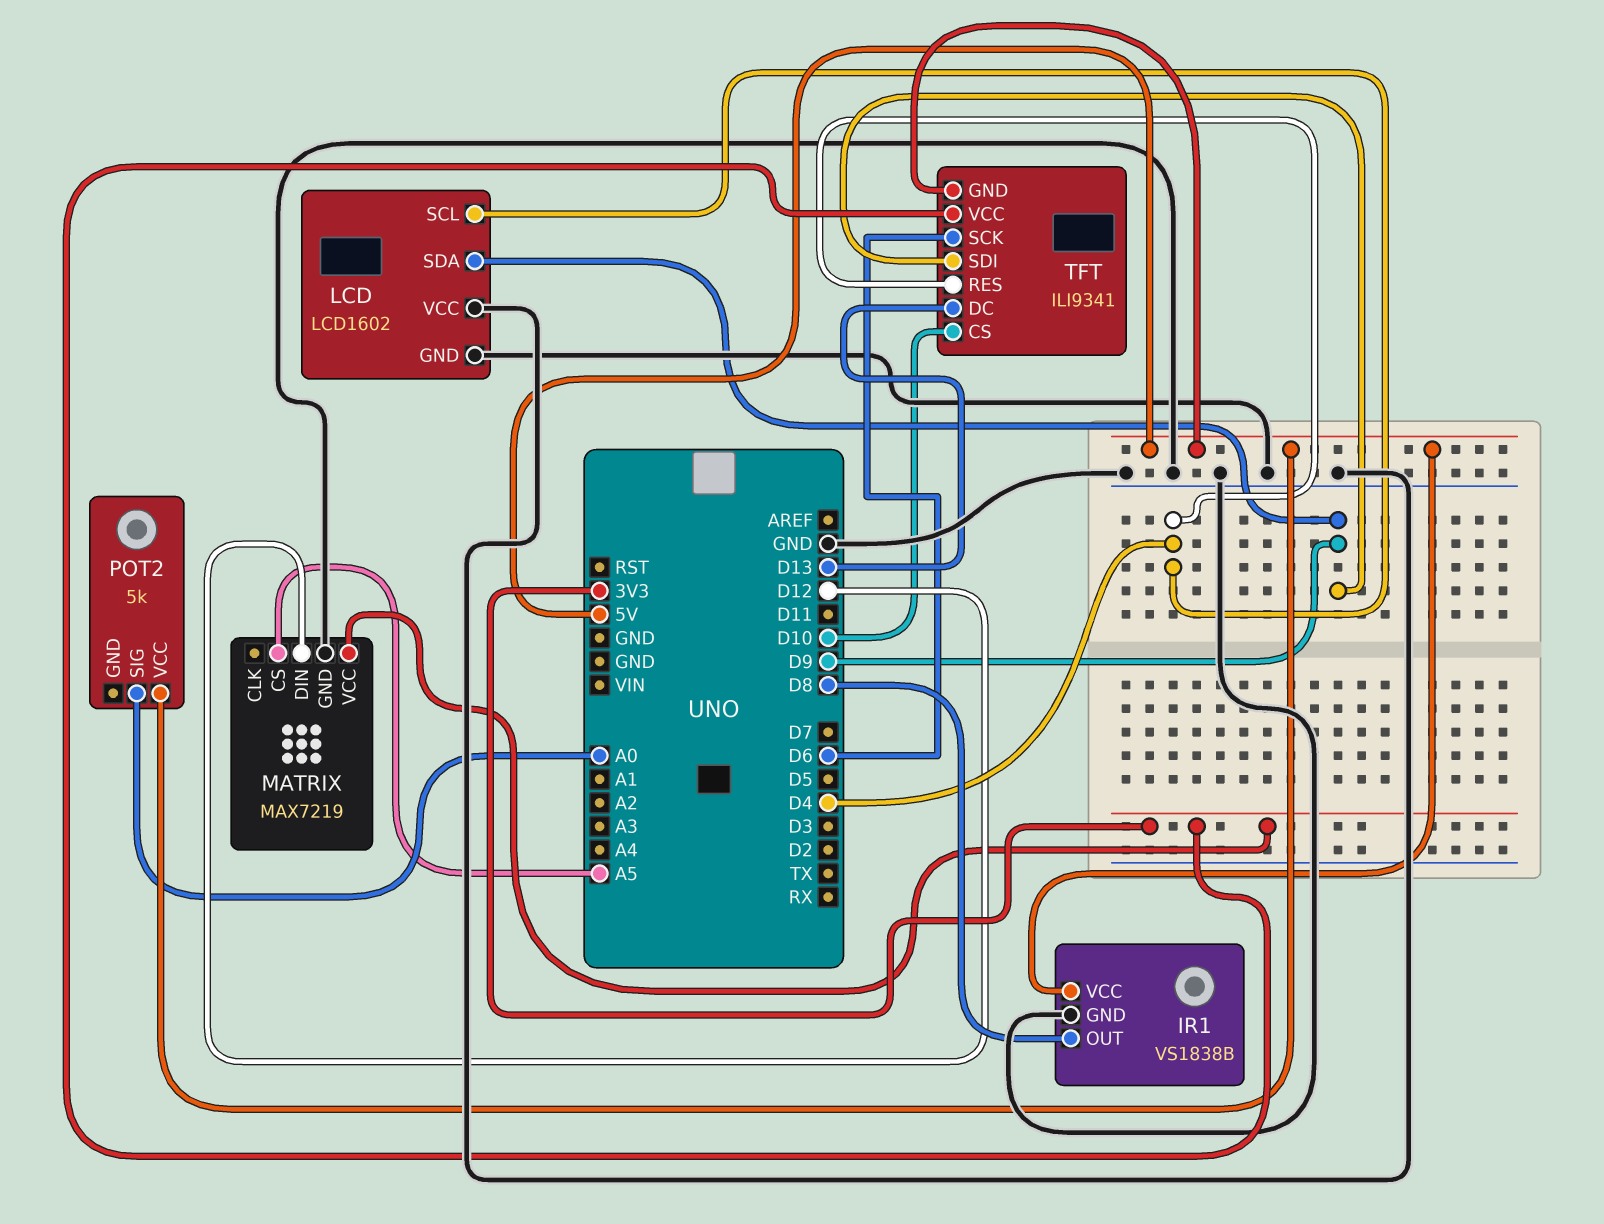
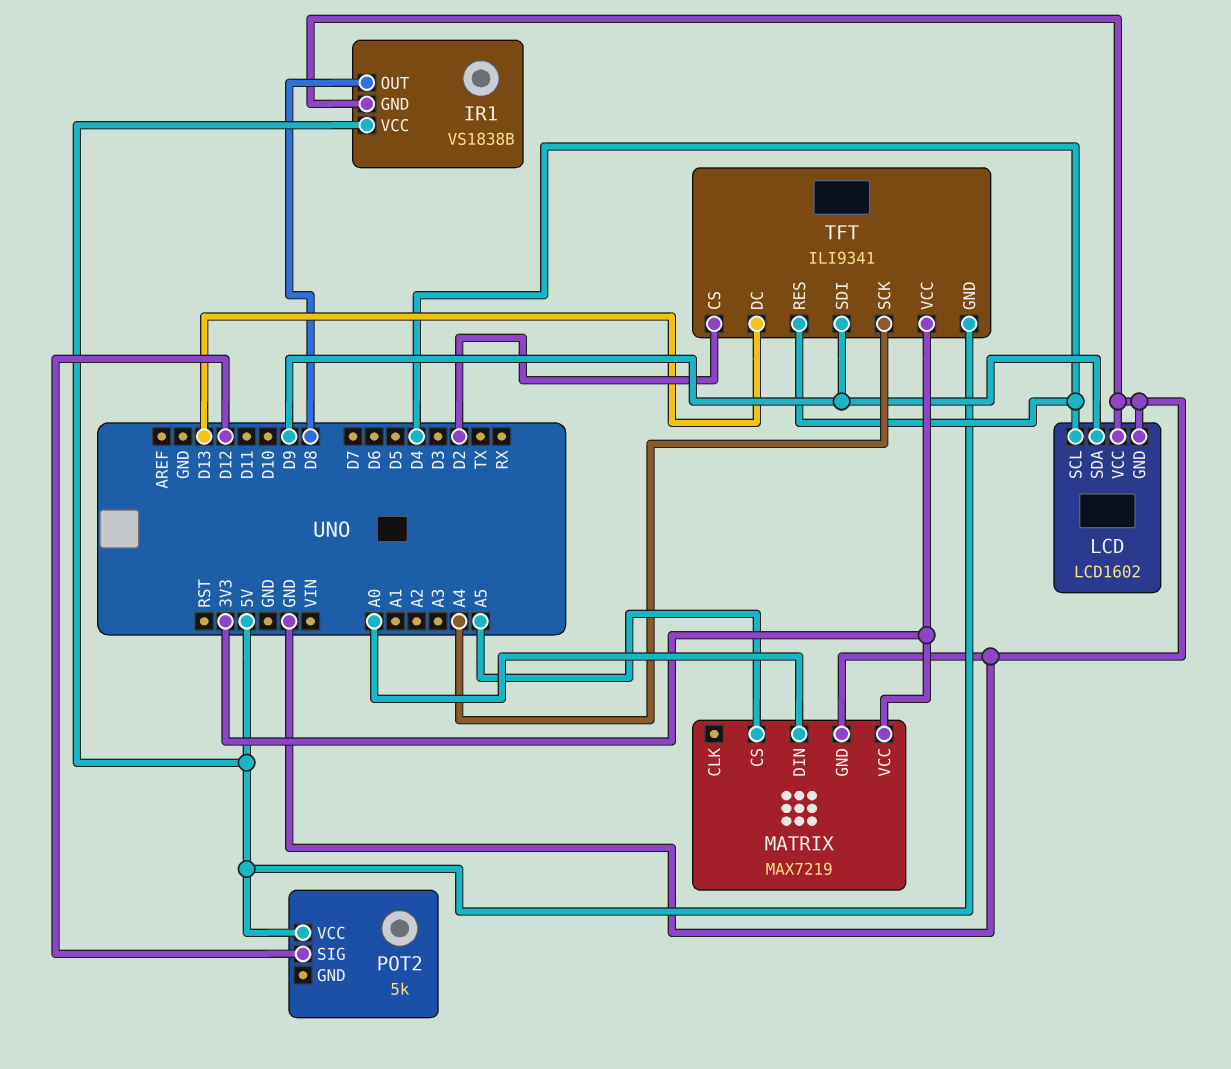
MATRIX pin DIN: D12 -> A0
POT2 pin SIG: A0 -> D12
TFT pin CS: D10 -> D2
TFT pin SCK: D6 -> A4

